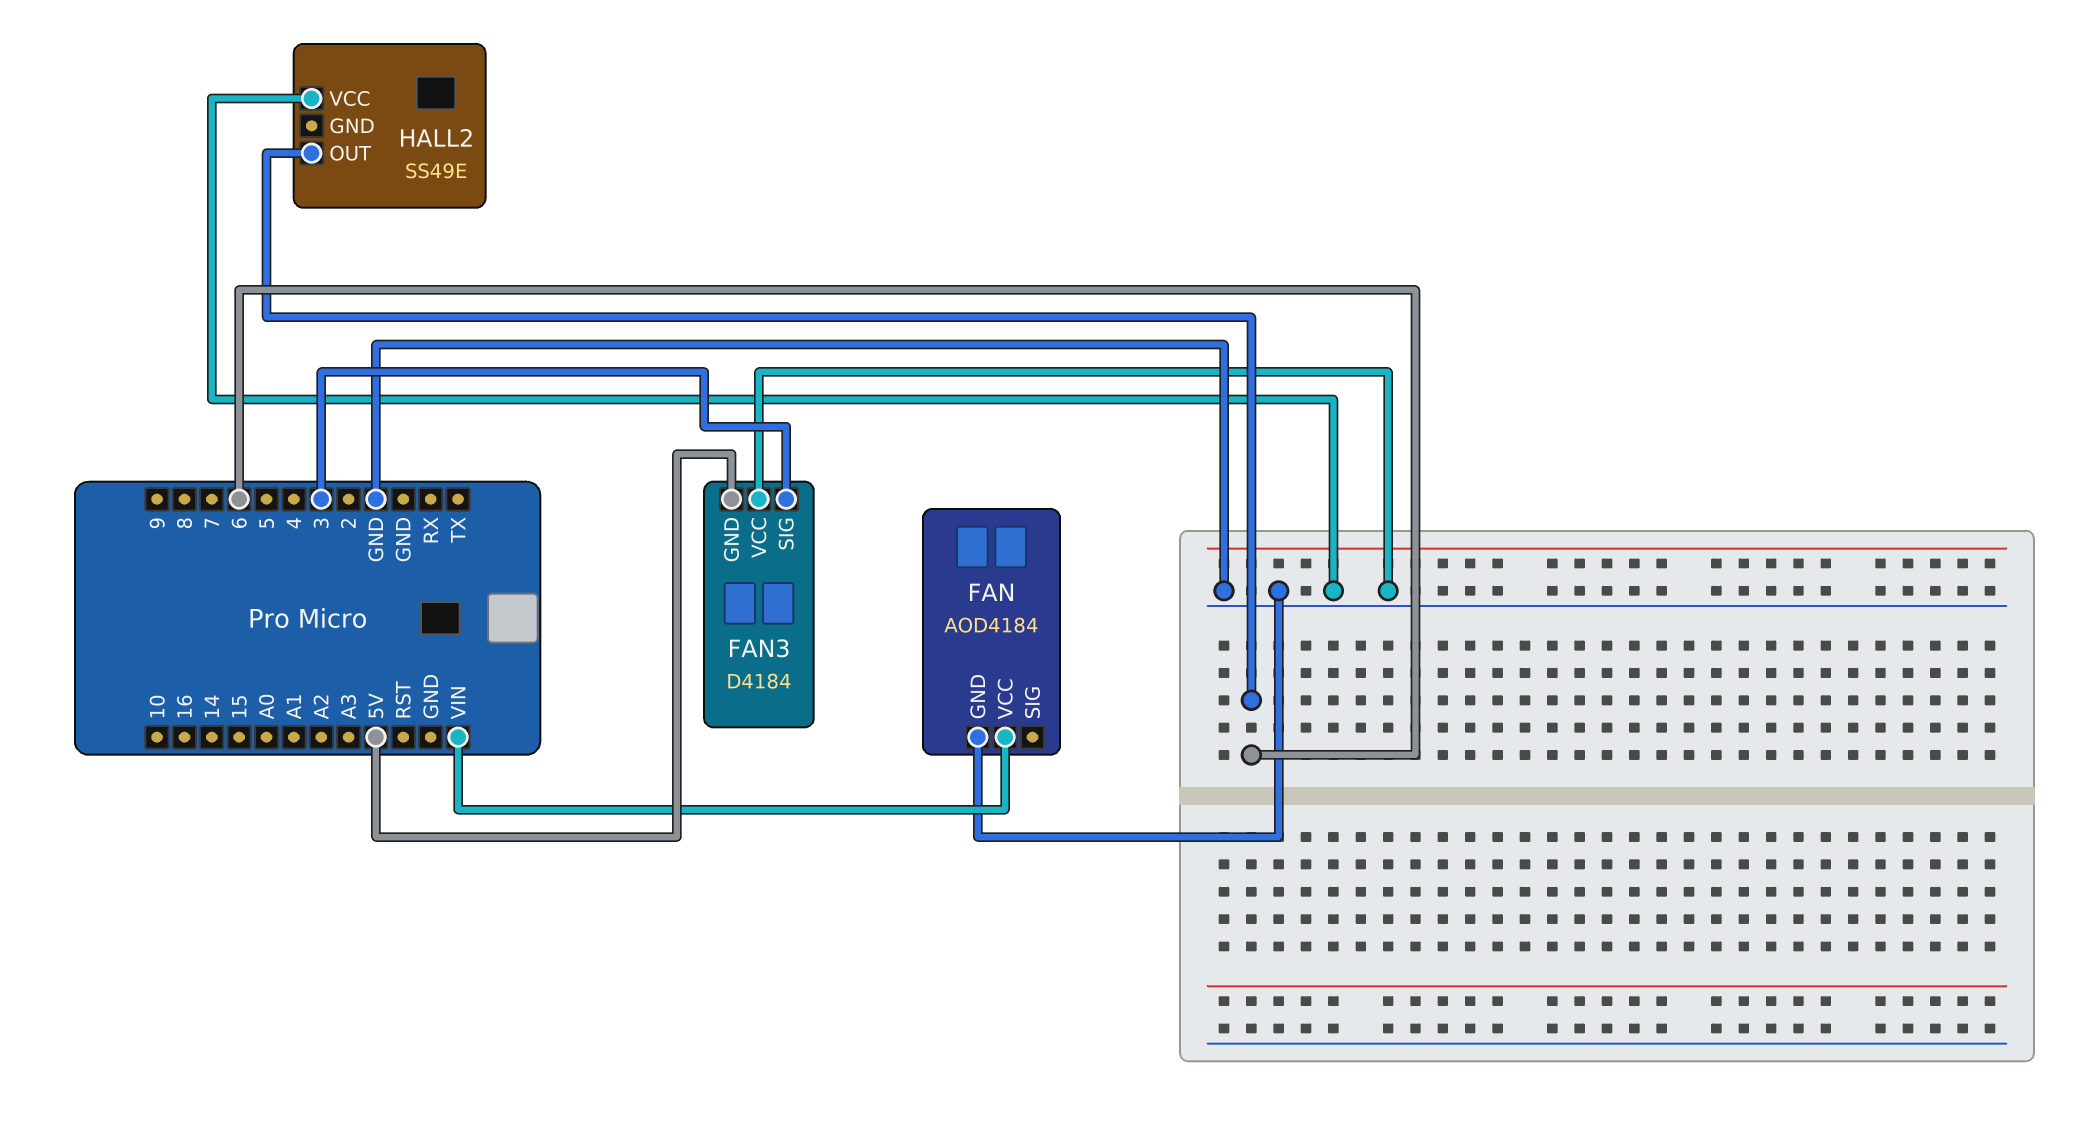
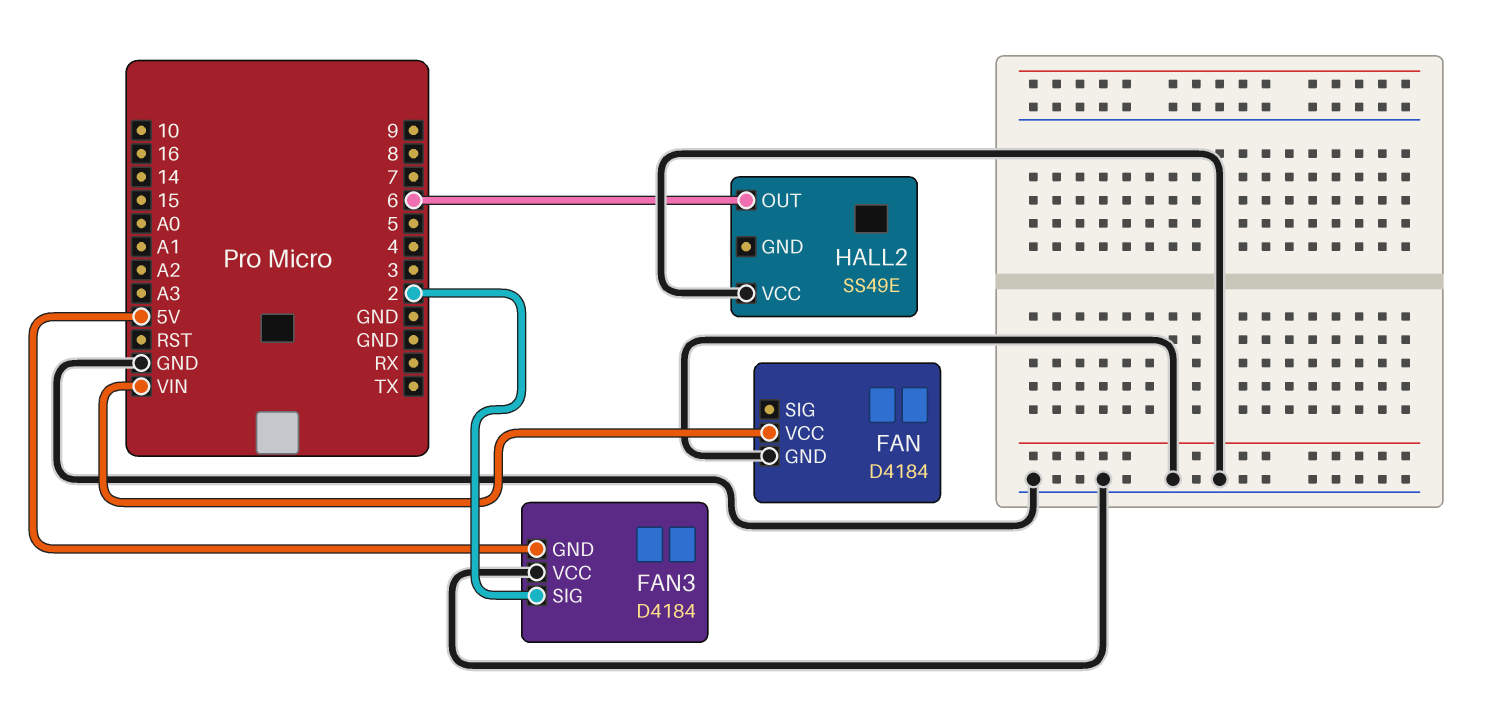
FAN: AOD4184 -> D4184
FAN3 pin SIG: 3 -> 2

